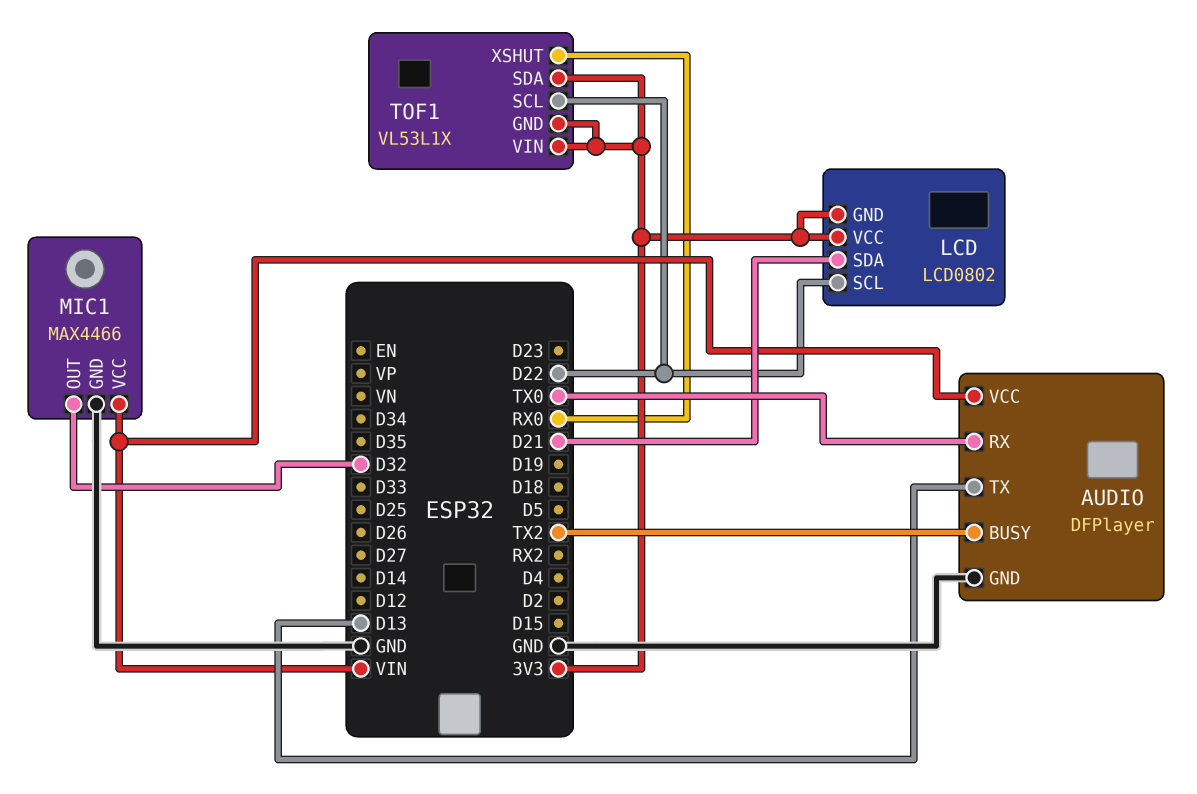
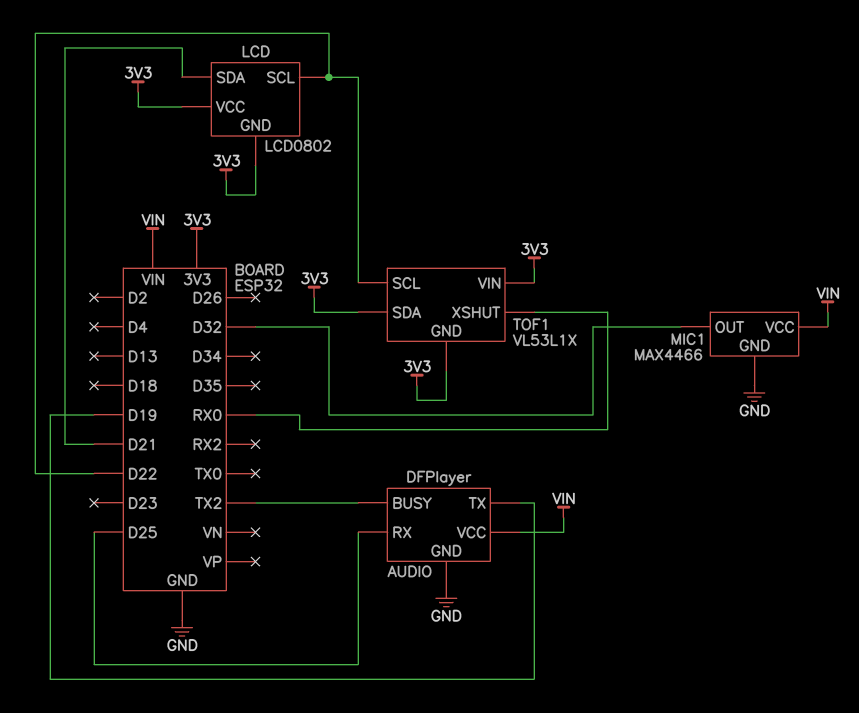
AUDIO pin RX: TX0 -> D25
AUDIO pin TX: D13 -> D19

